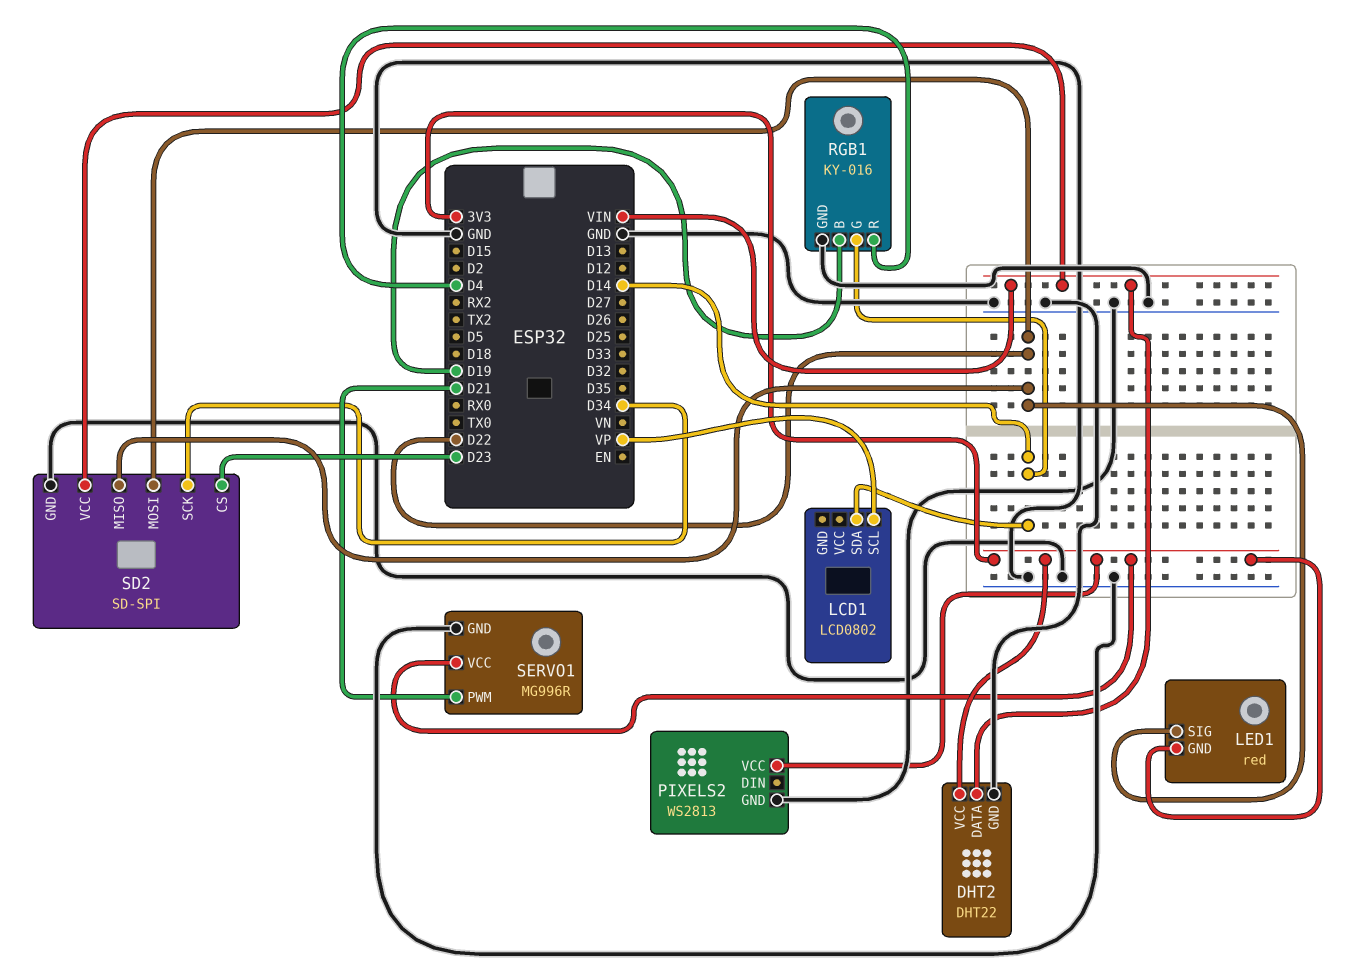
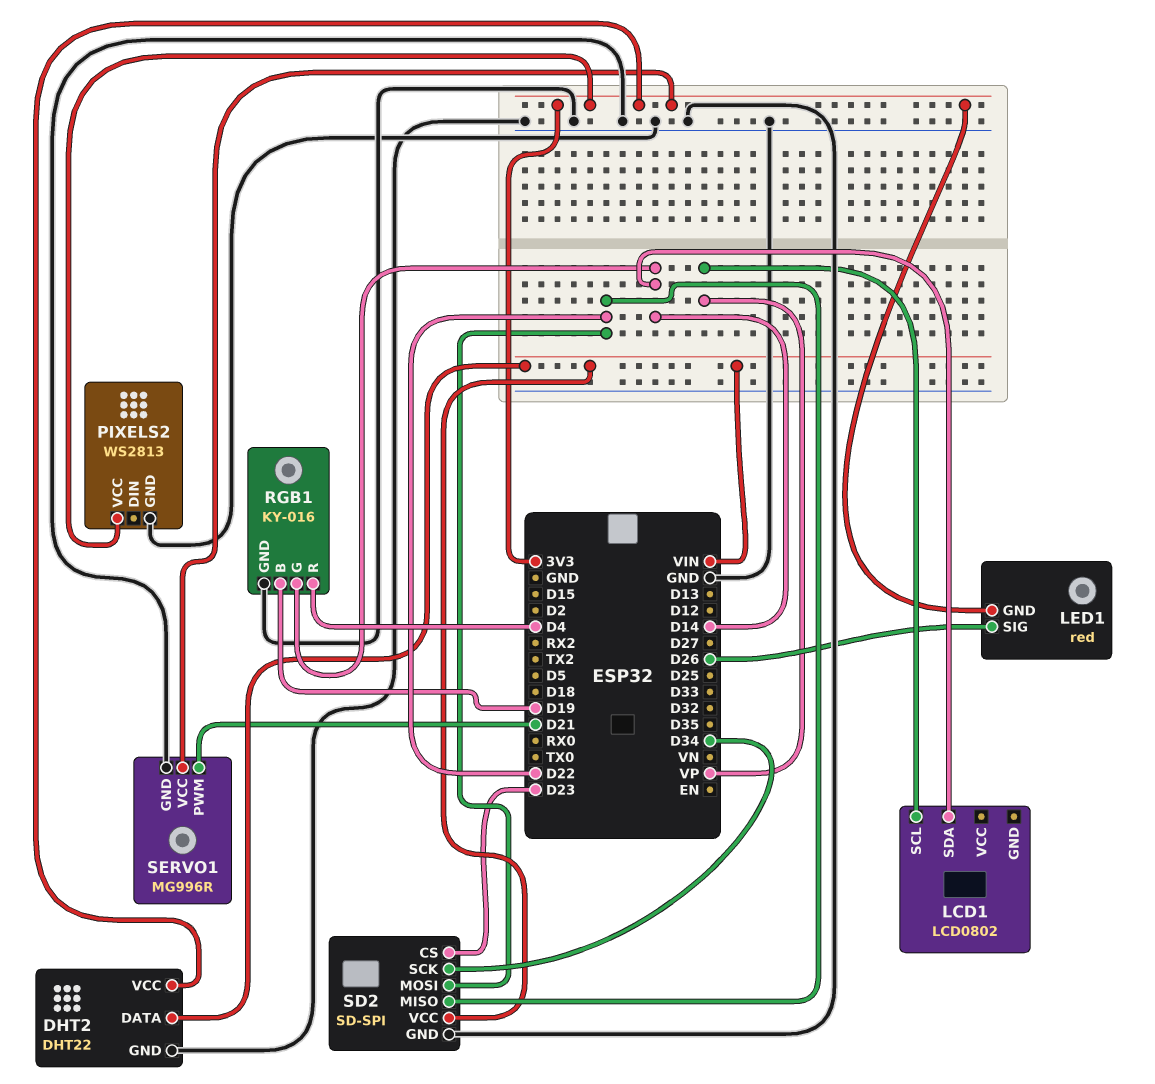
LED1 pin SIG: D22 -> D26

